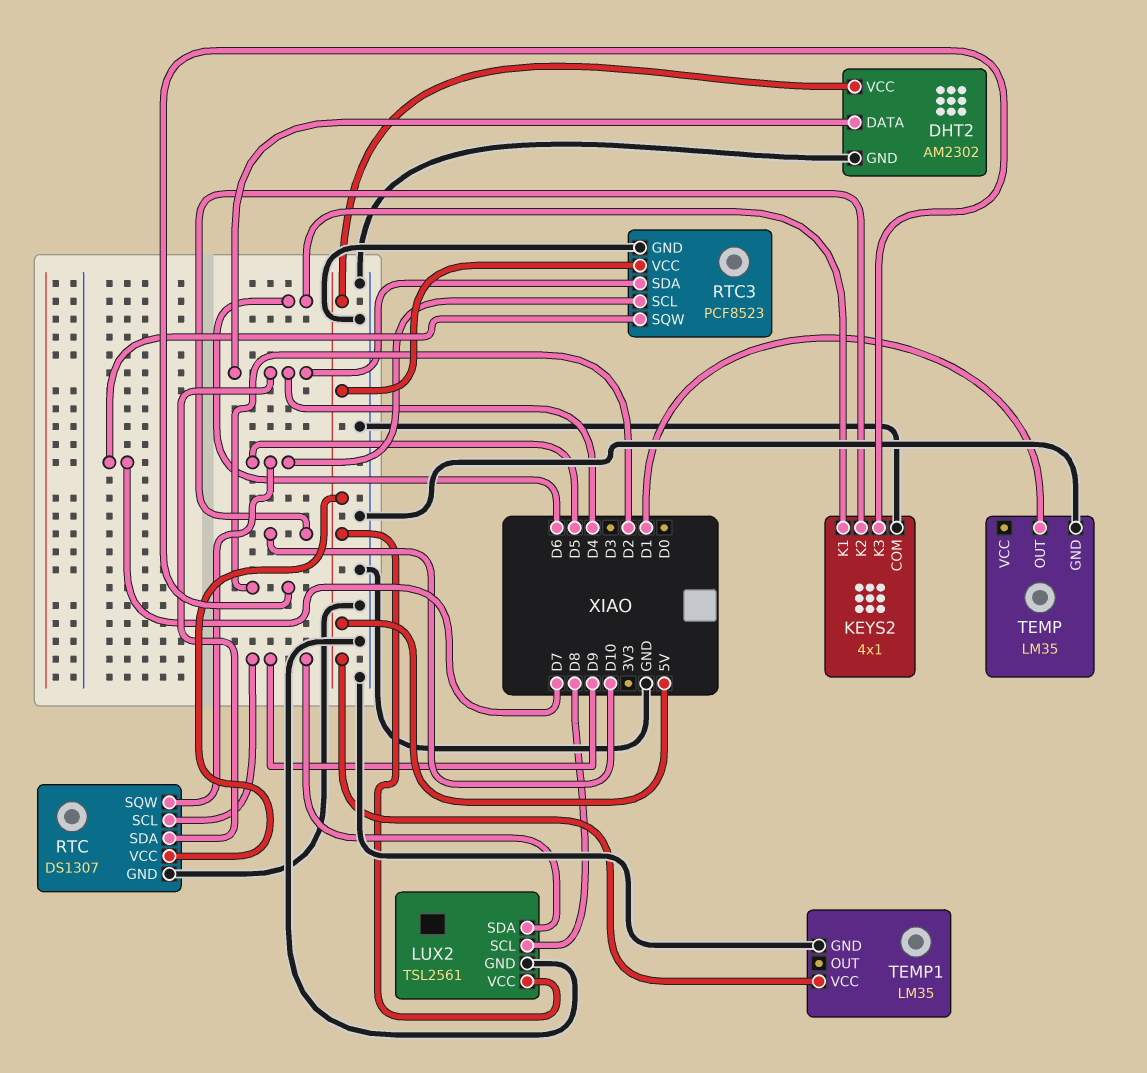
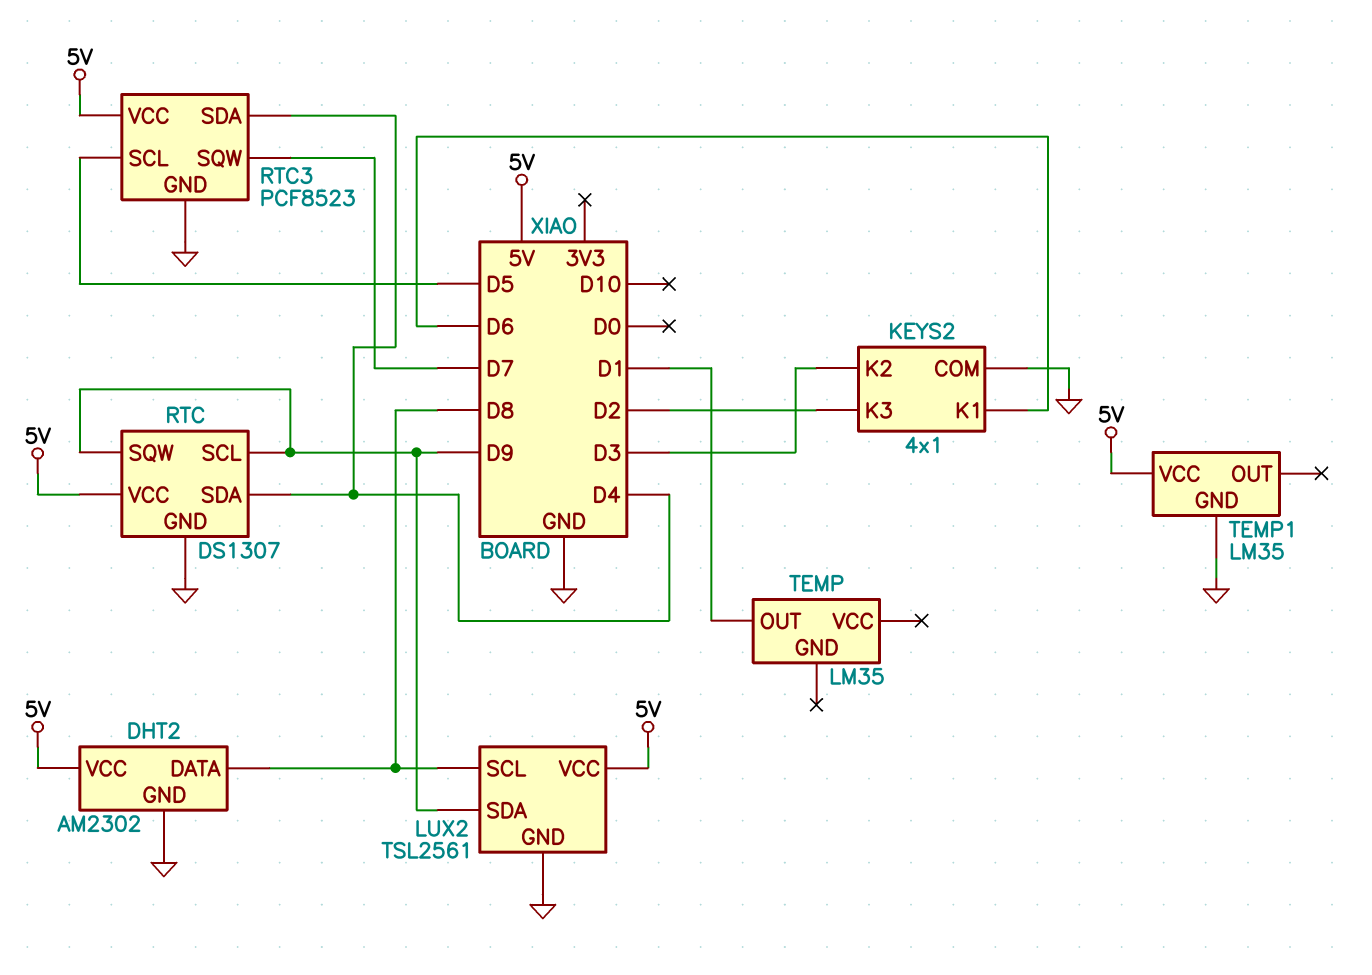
DHT2 pin DATA: D4 -> D8
KEYS2 pin K2: D10 -> D3
RTC pin SQW: D5 -> D9
TEMP pin GND: GND -> none

